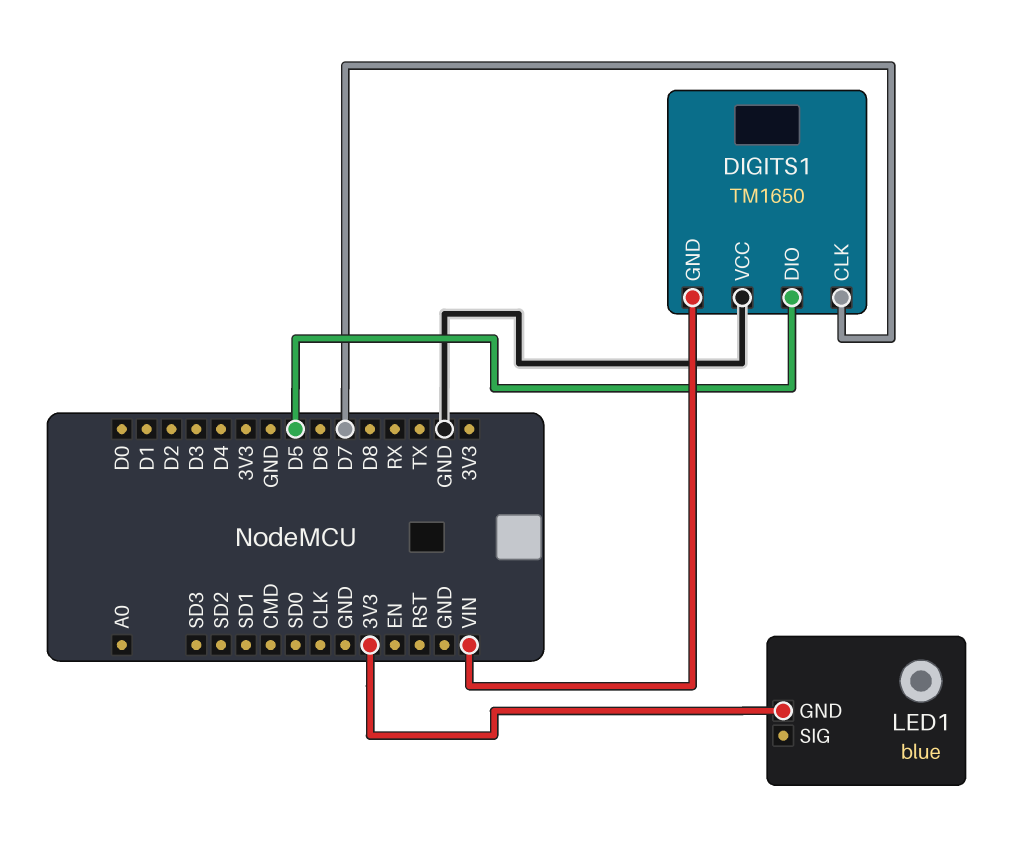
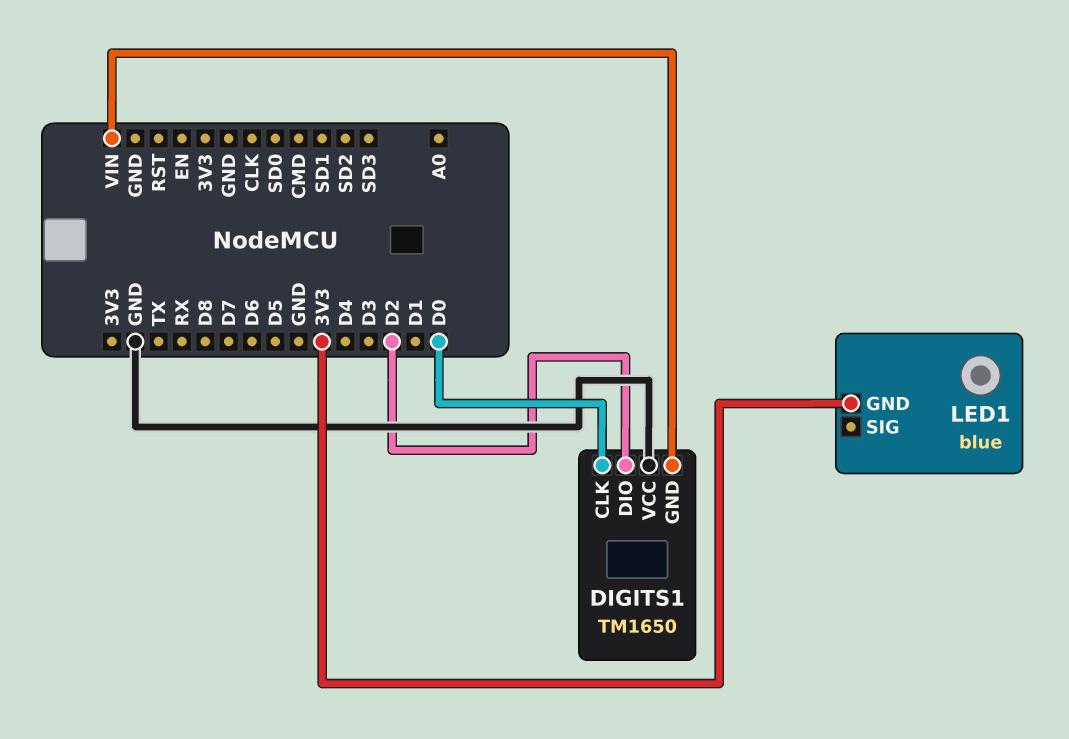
DIGITS1 pin CLK: D7 -> D0
DIGITS1 pin DIO: D5 -> D2

